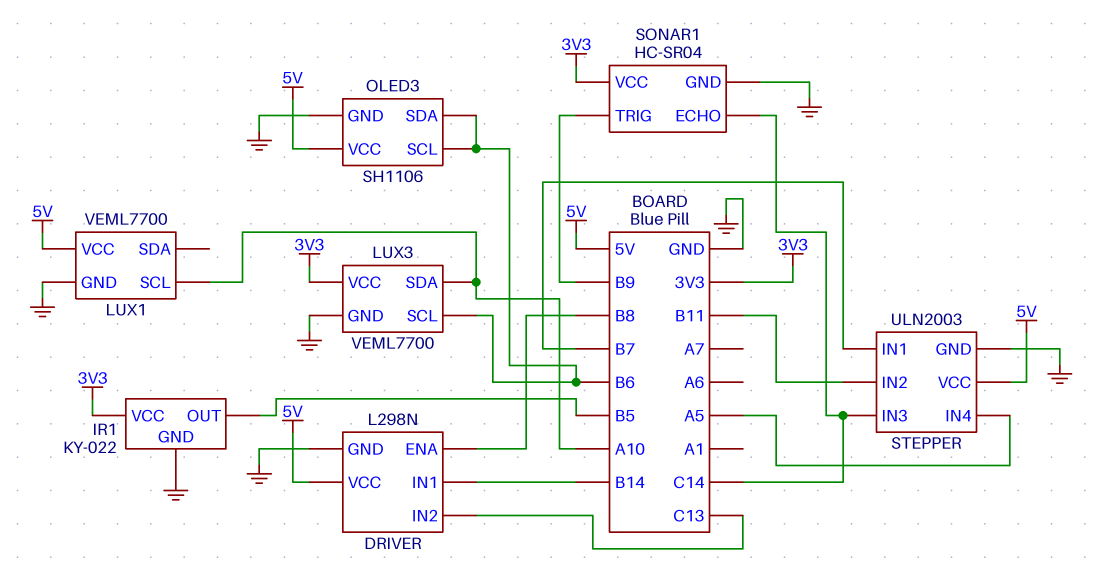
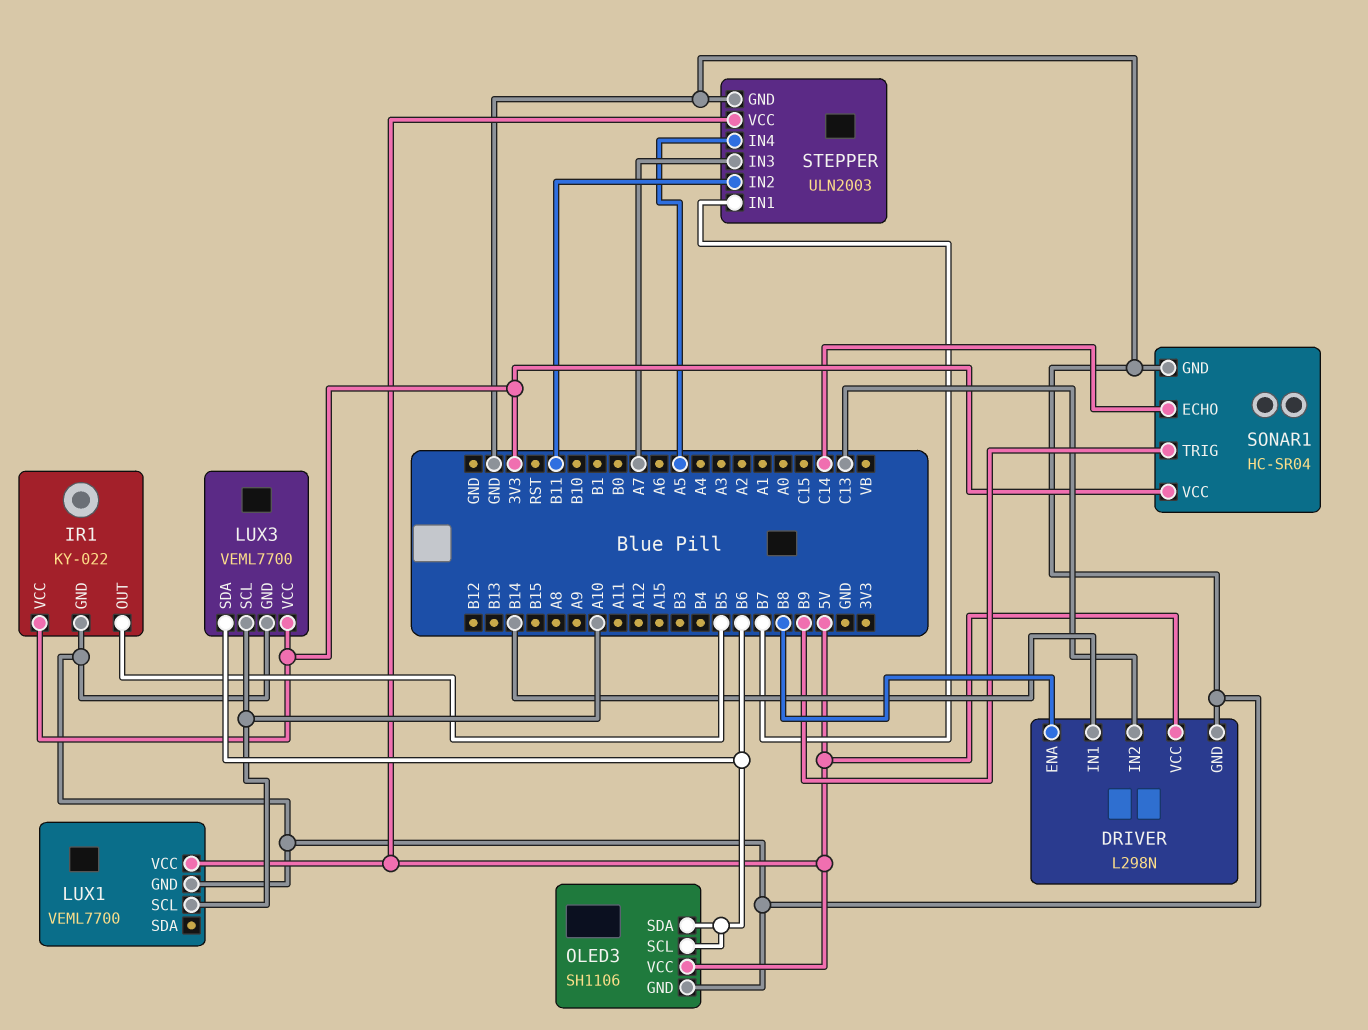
LUX3 pin SCL: B6 -> A10
LUX3 pin SDA: A10 -> B6
STEPPER pin IN3: C14 -> A7

